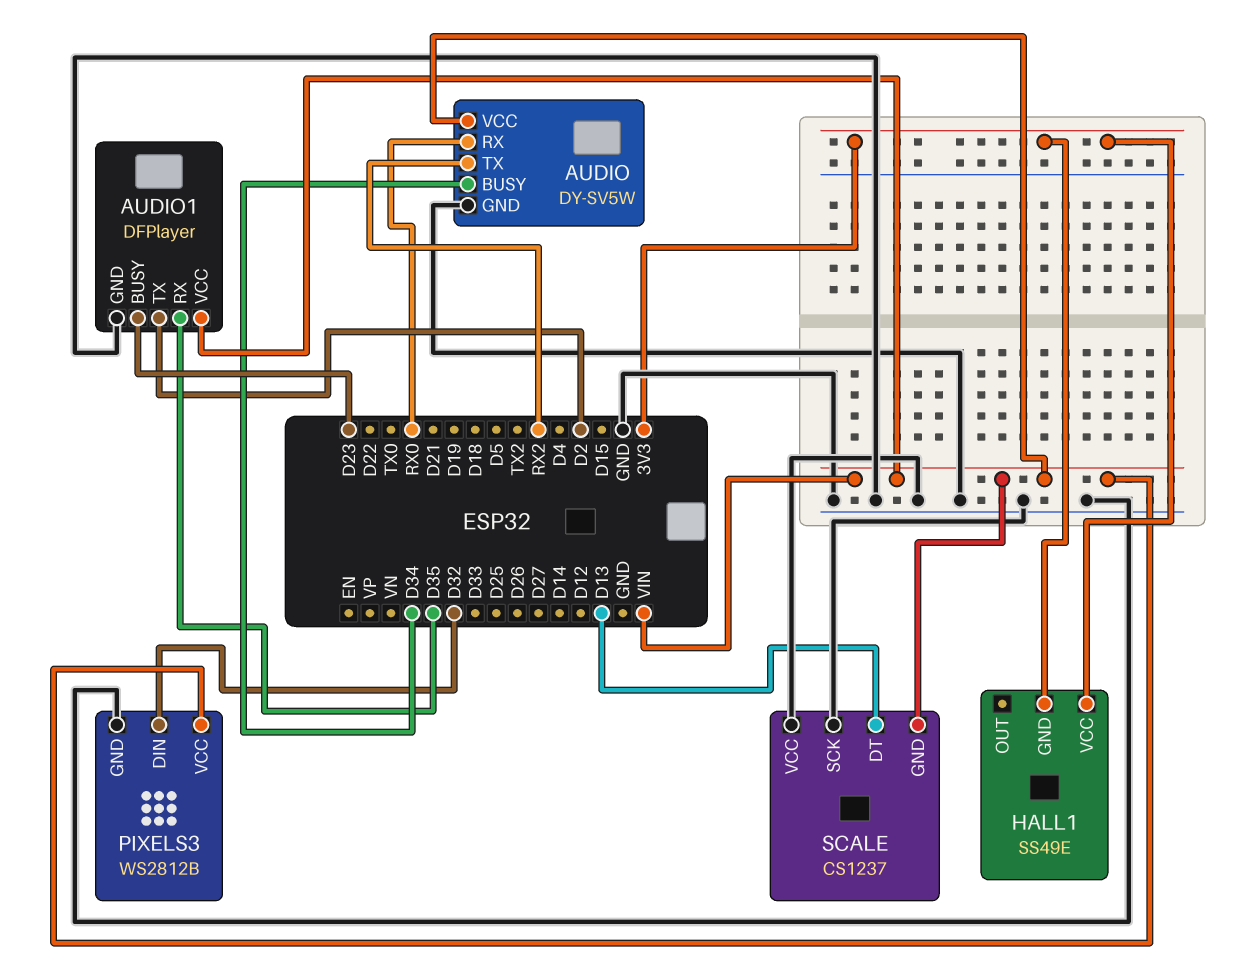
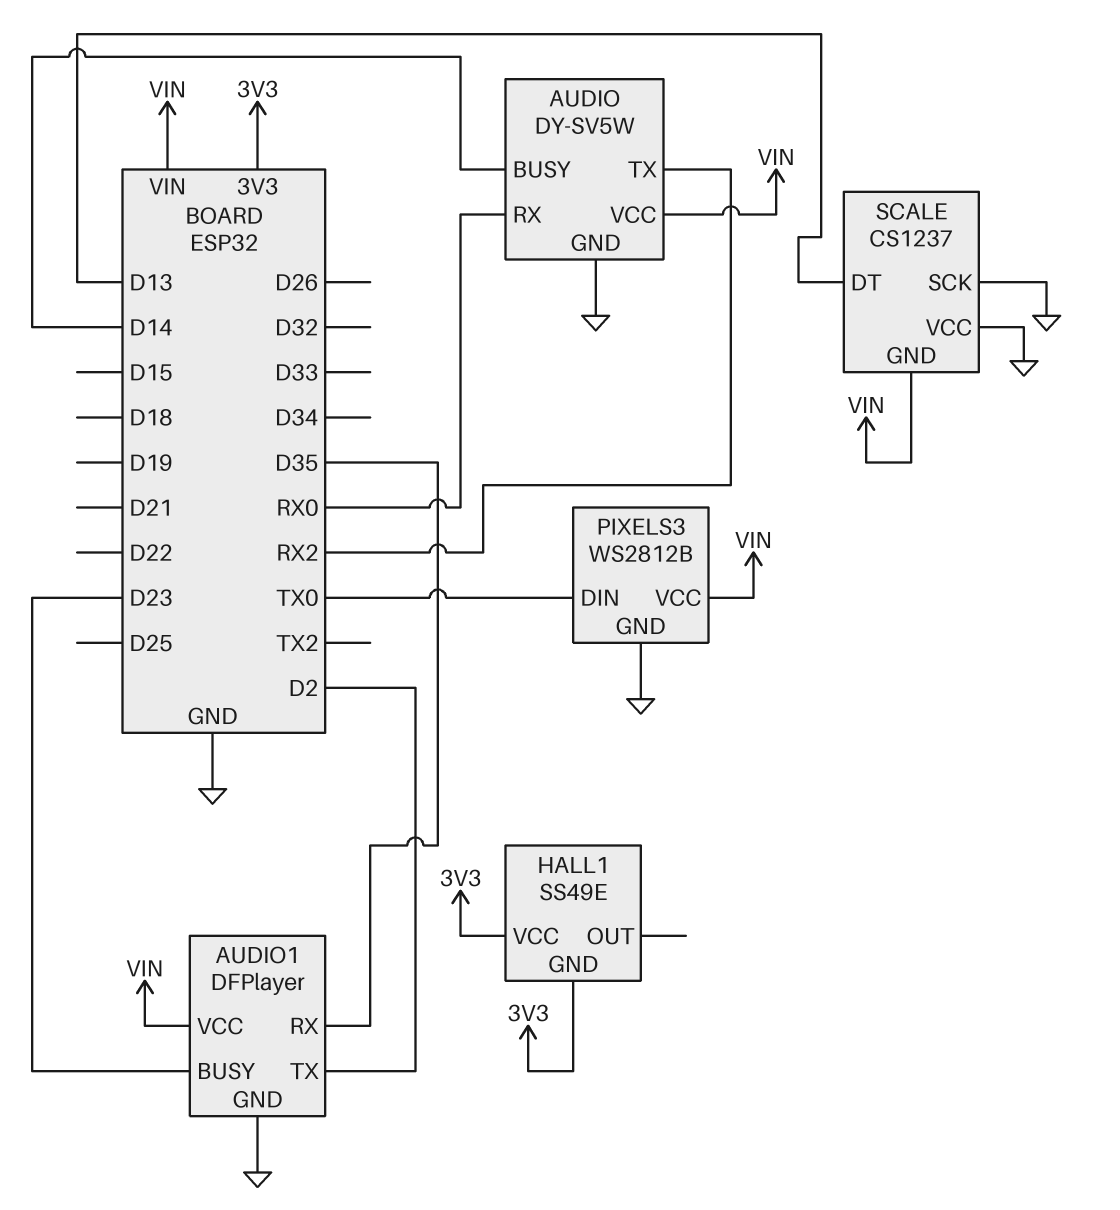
AUDIO pin BUSY: D34 -> D14
PIXELS3 pin DIN: D32 -> TX0

